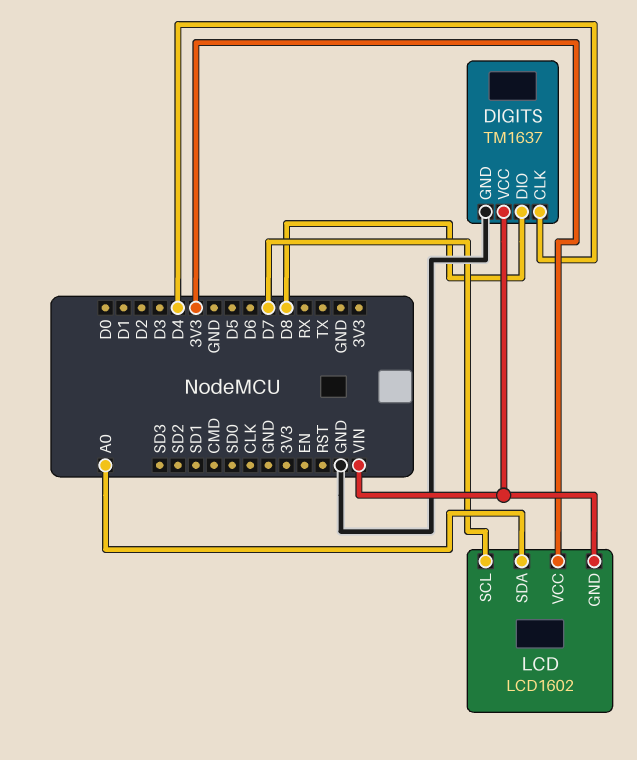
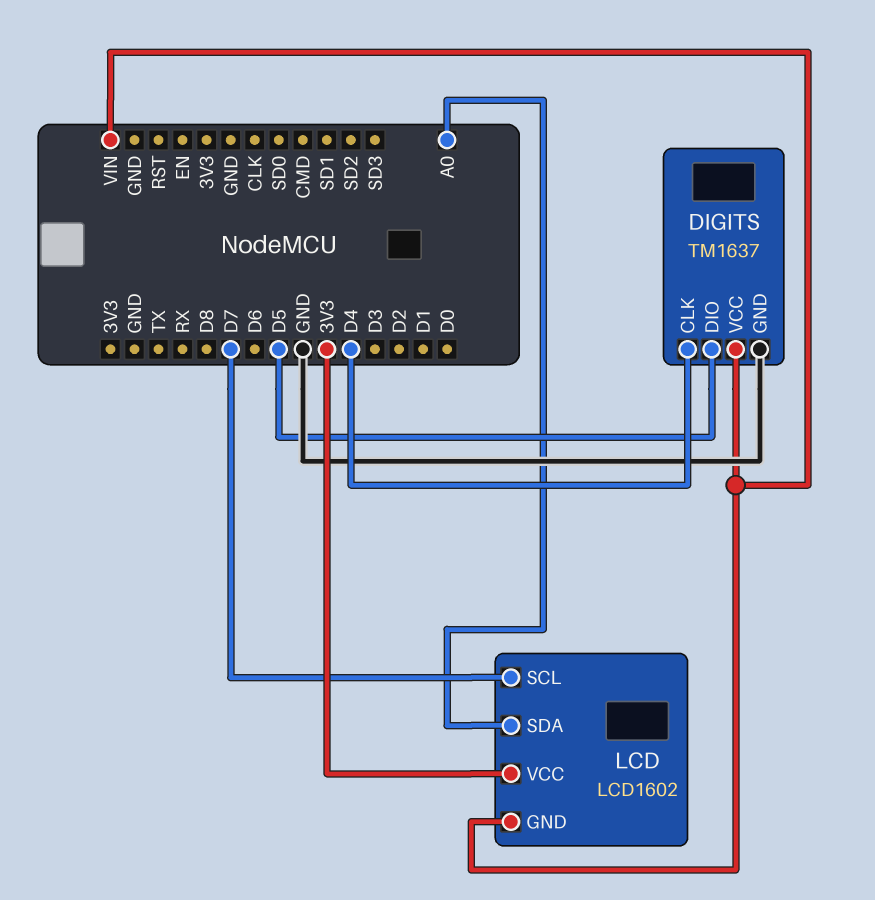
DIGITS pin DIO: D8 -> D5

